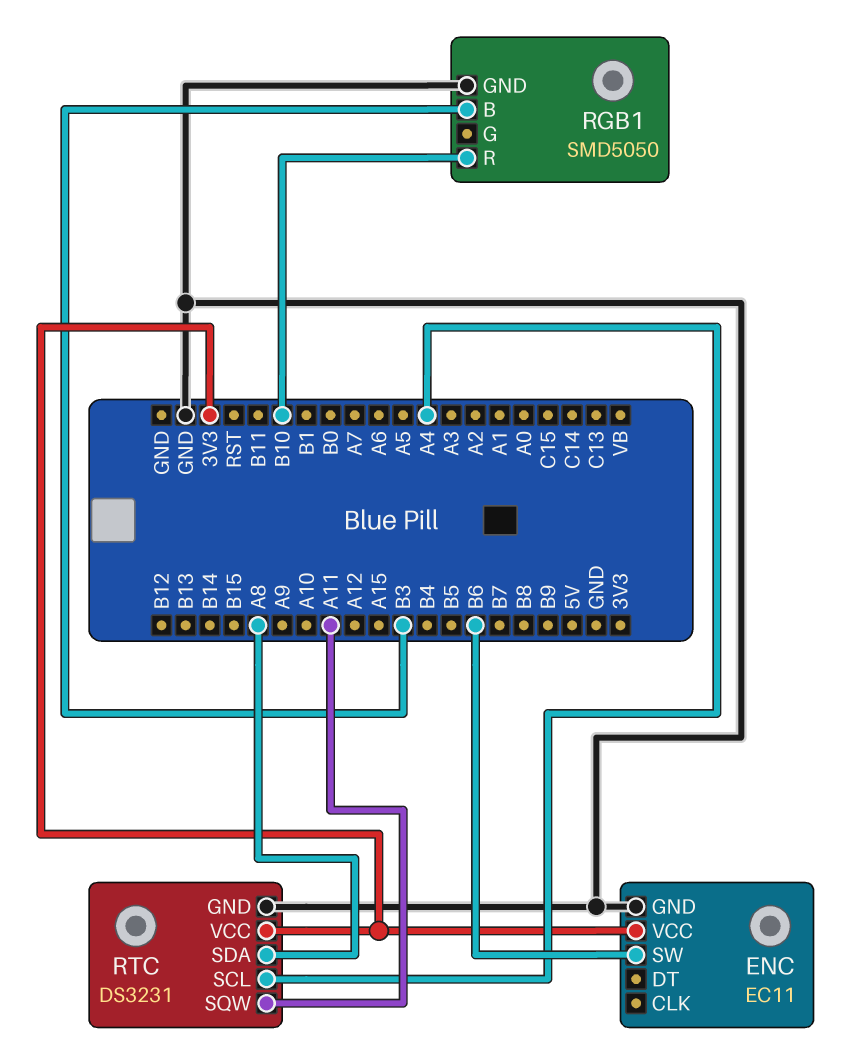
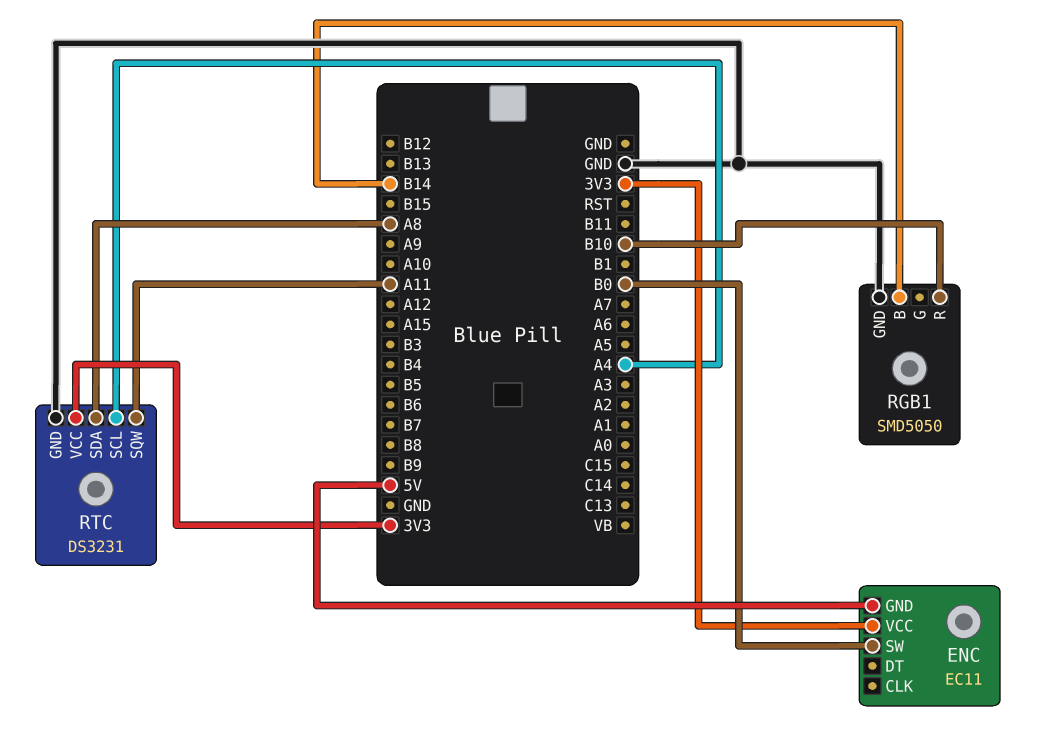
ENC pin GND: GND -> 5V
ENC pin SW: B6 -> B0
RGB1 pin B: B3 -> B14

